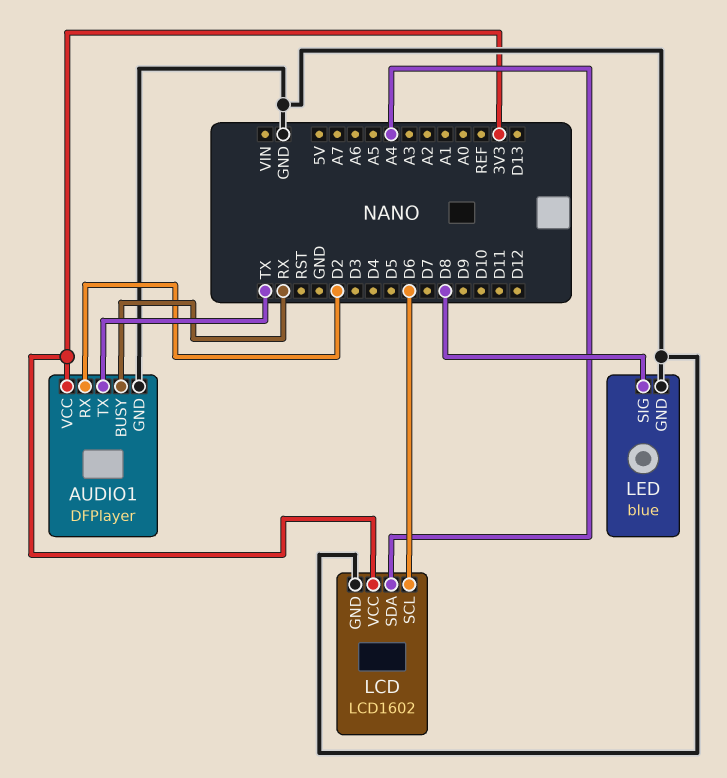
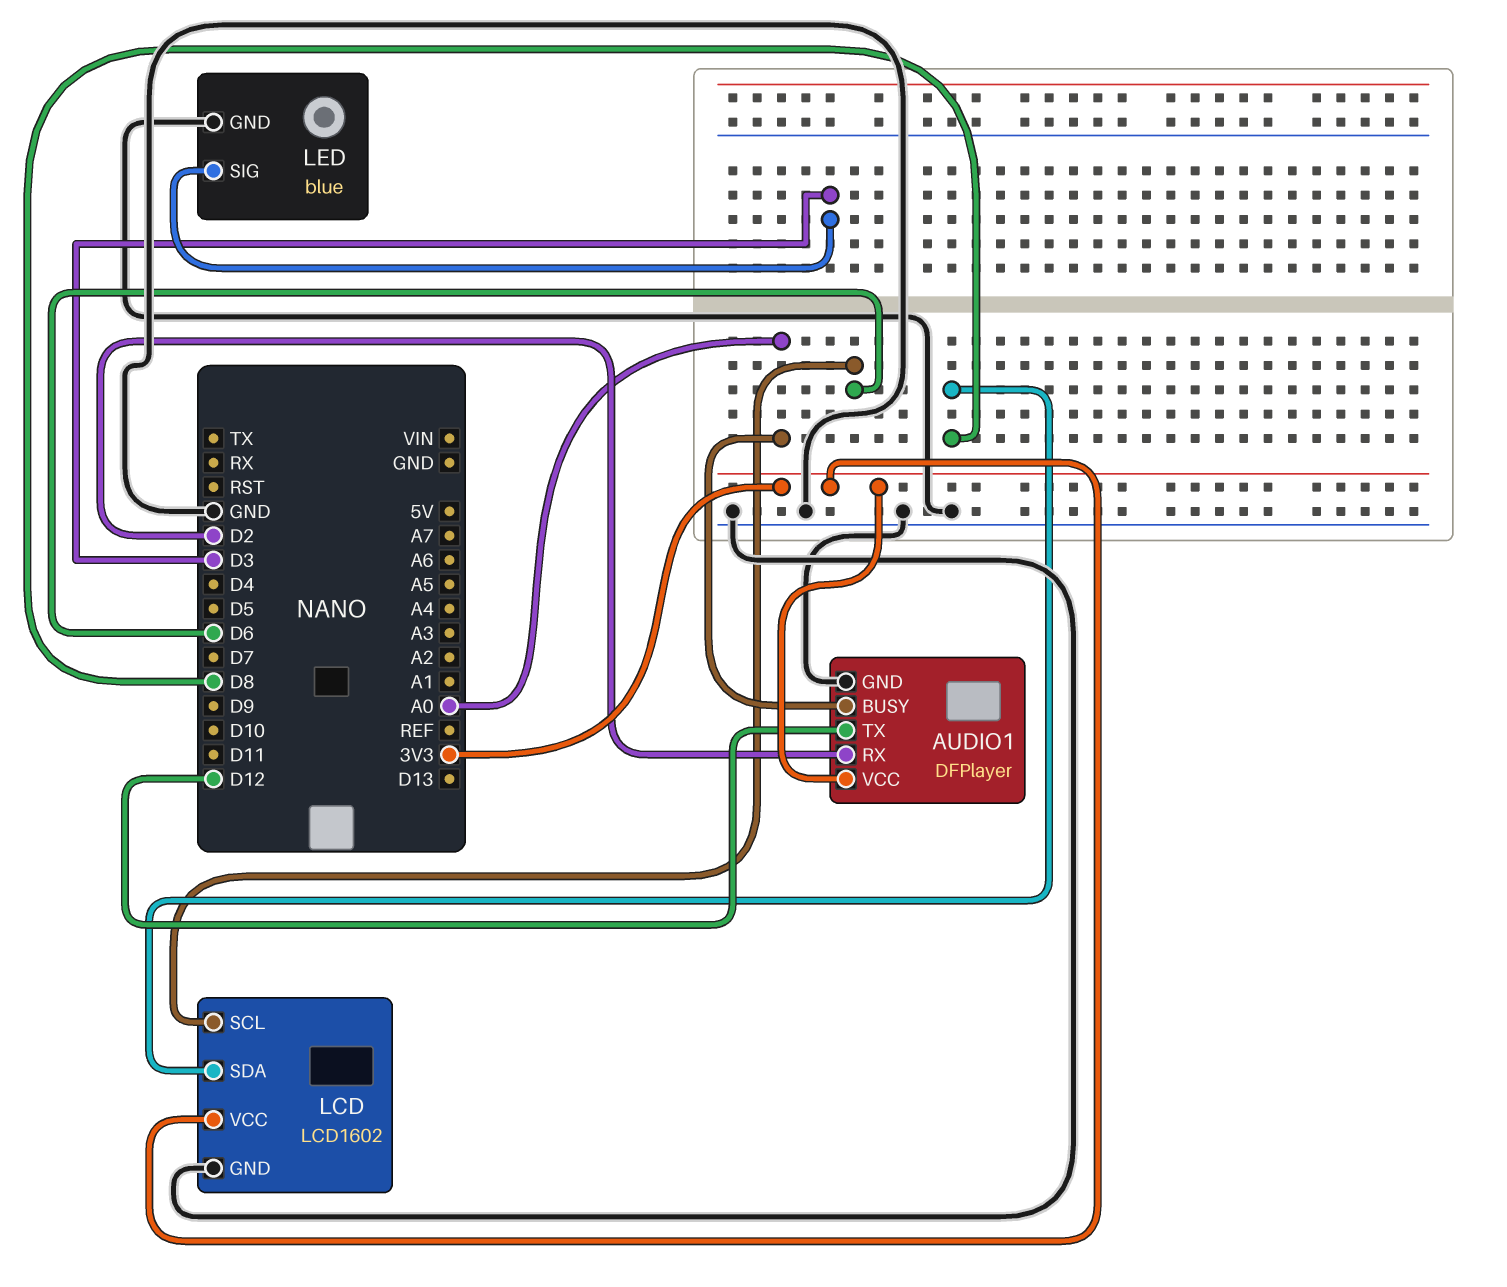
AUDIO1 pin BUSY: RX -> A0
AUDIO1 pin TX: TX -> D12
LCD pin SDA: A4 -> D8
LED pin SIG: D8 -> D3

